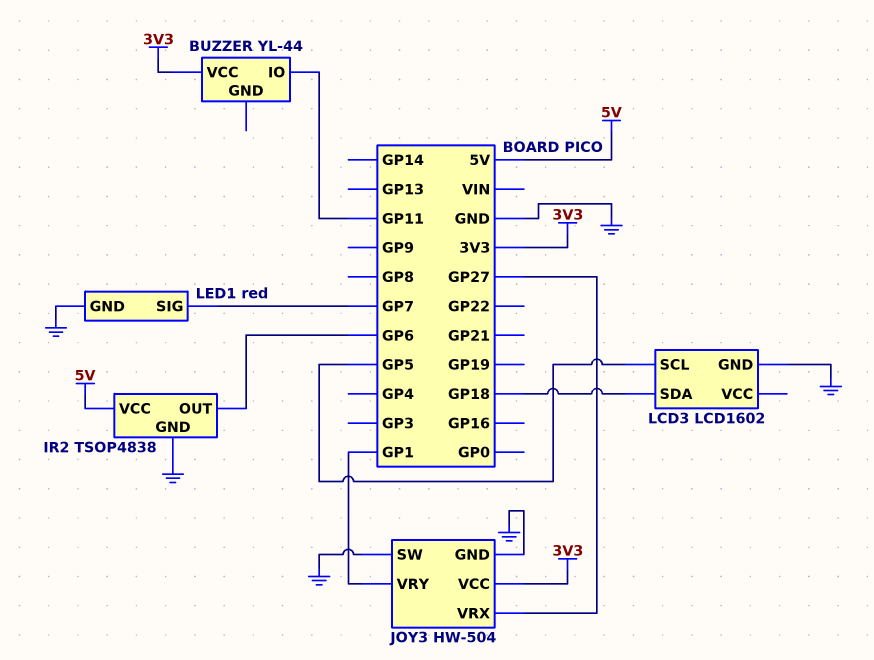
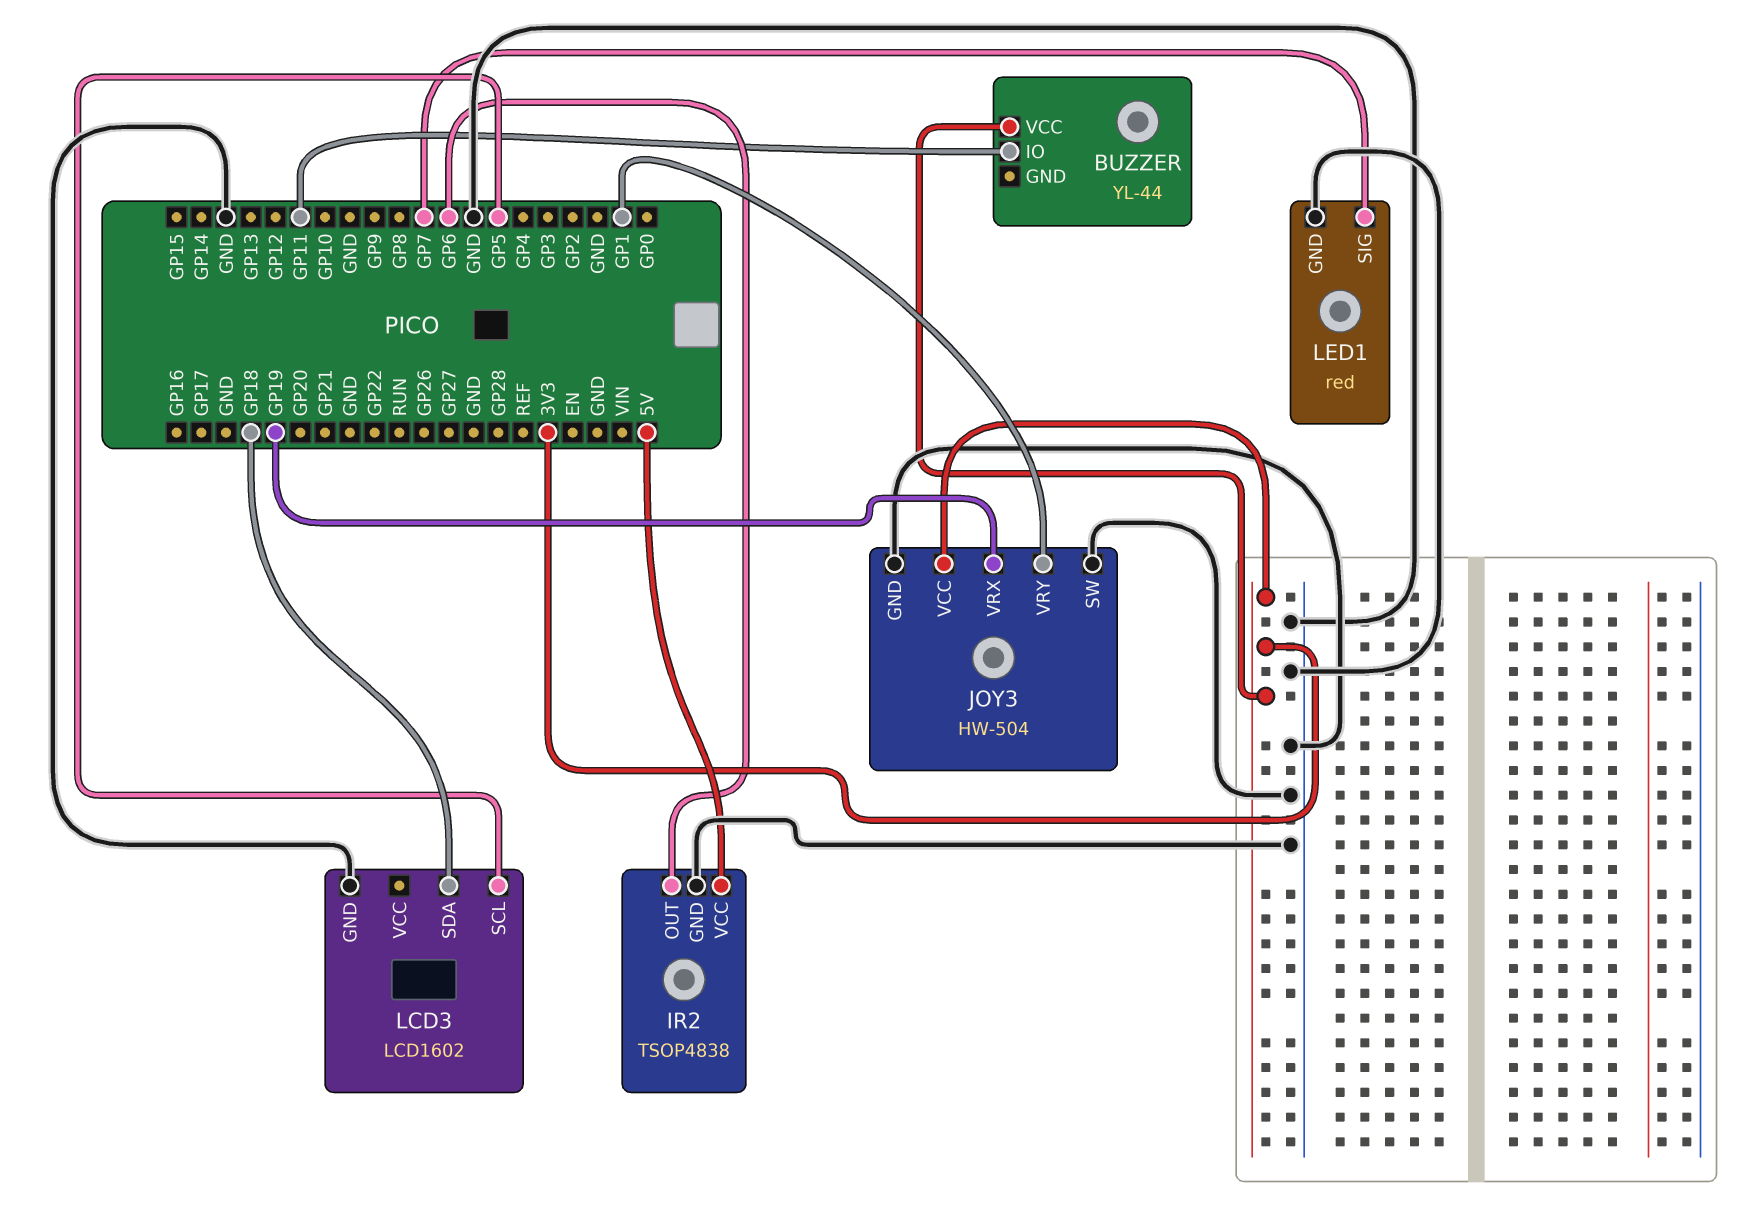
JOY3 pin VRX: GP27 -> GP19

